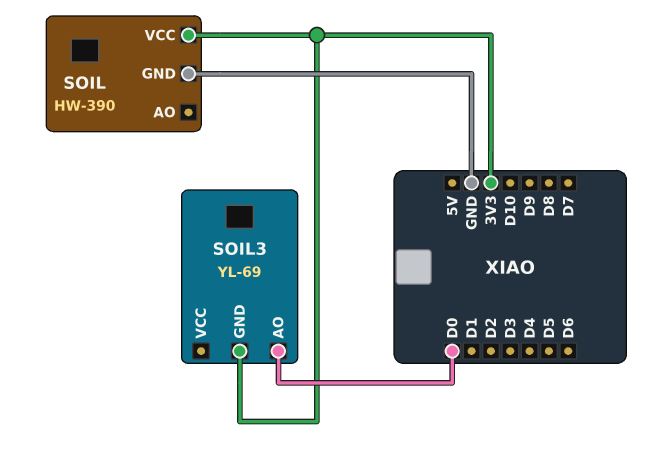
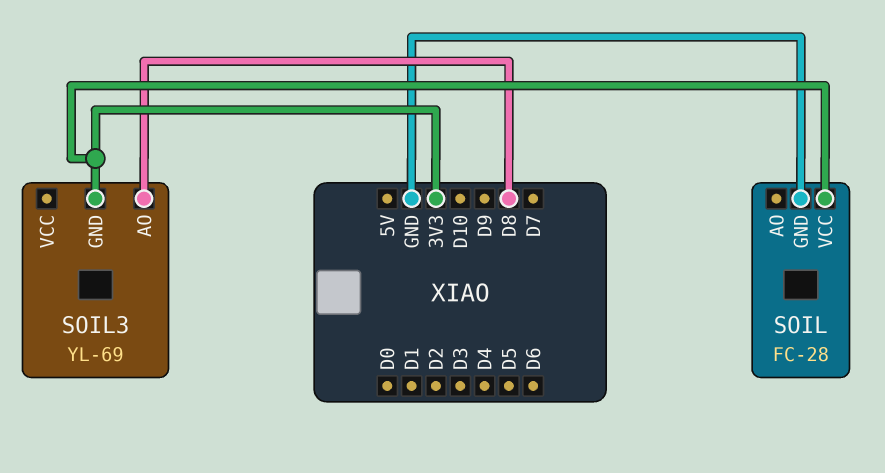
SOIL: HW-390 -> FC-28
SOIL3 pin AO: D0 -> D8

